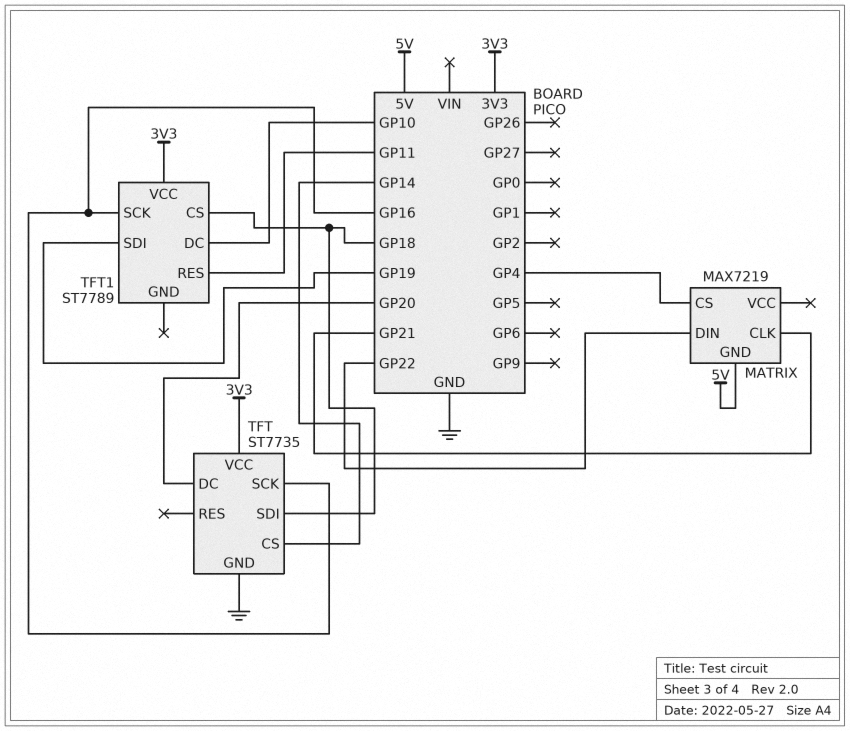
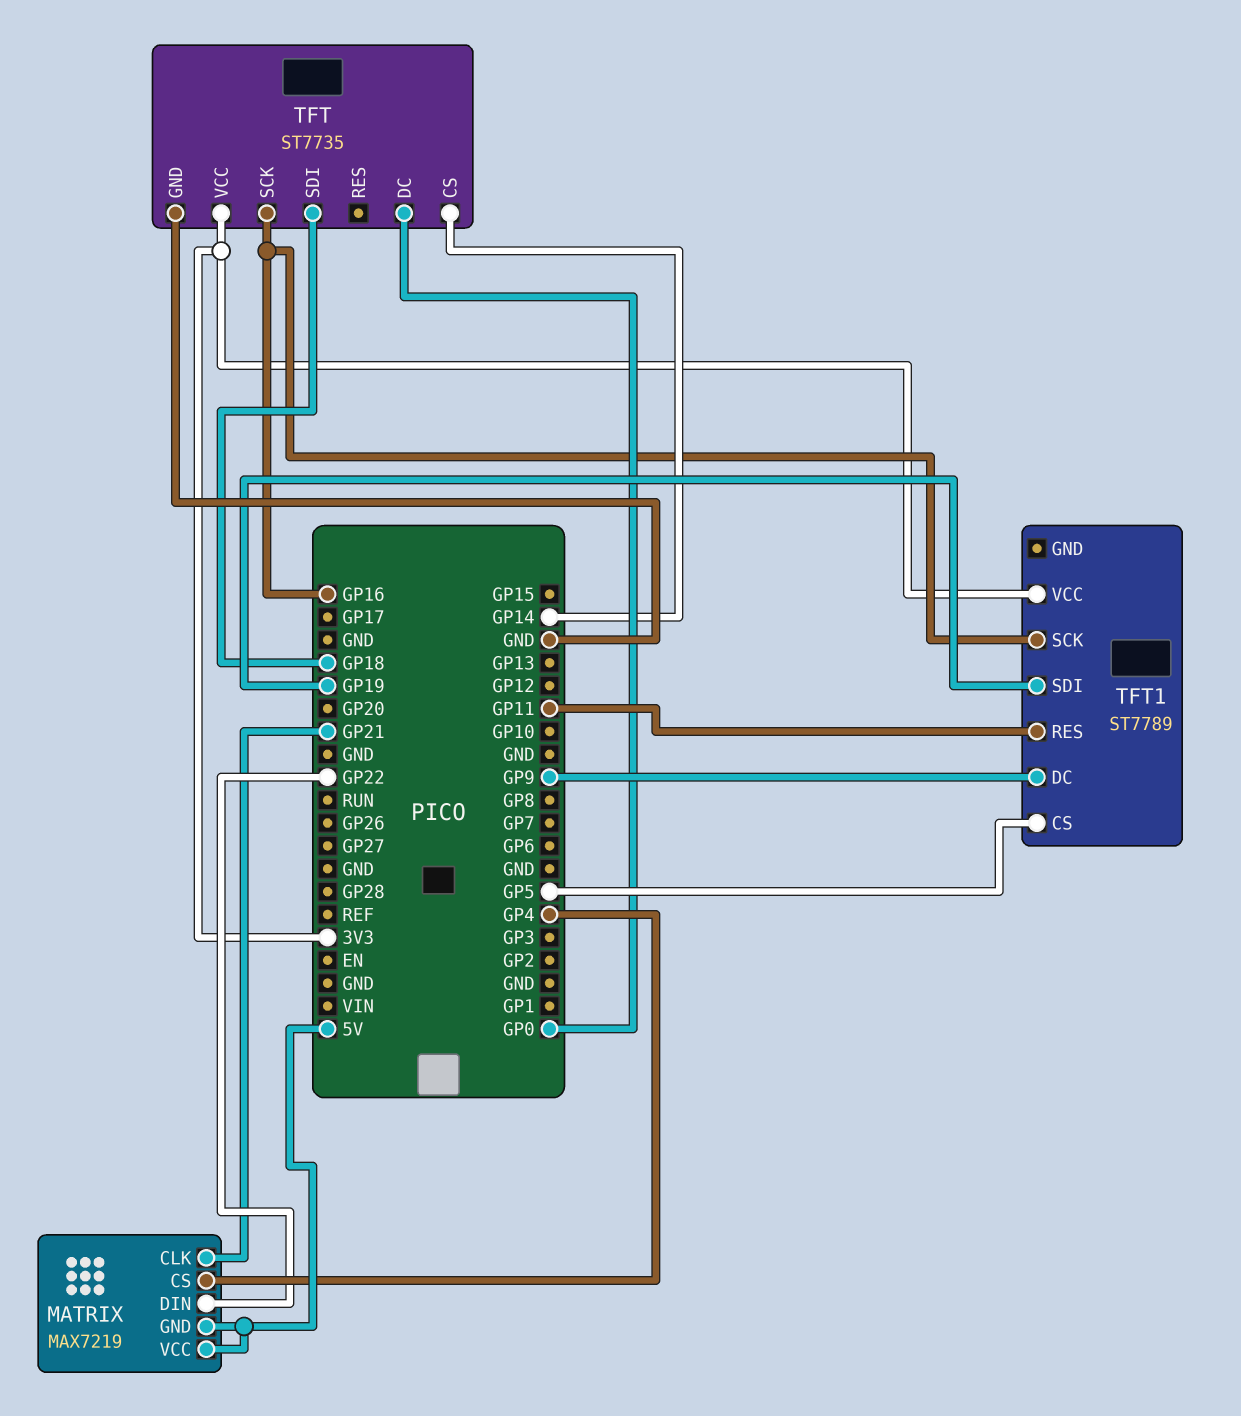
MATRIX pin VCC: none -> 5V
TFT pin DC: GP20 -> GP0
TFT1 pin CS: GP18 -> GP5
TFT1 pin DC: GP10 -> GP9

